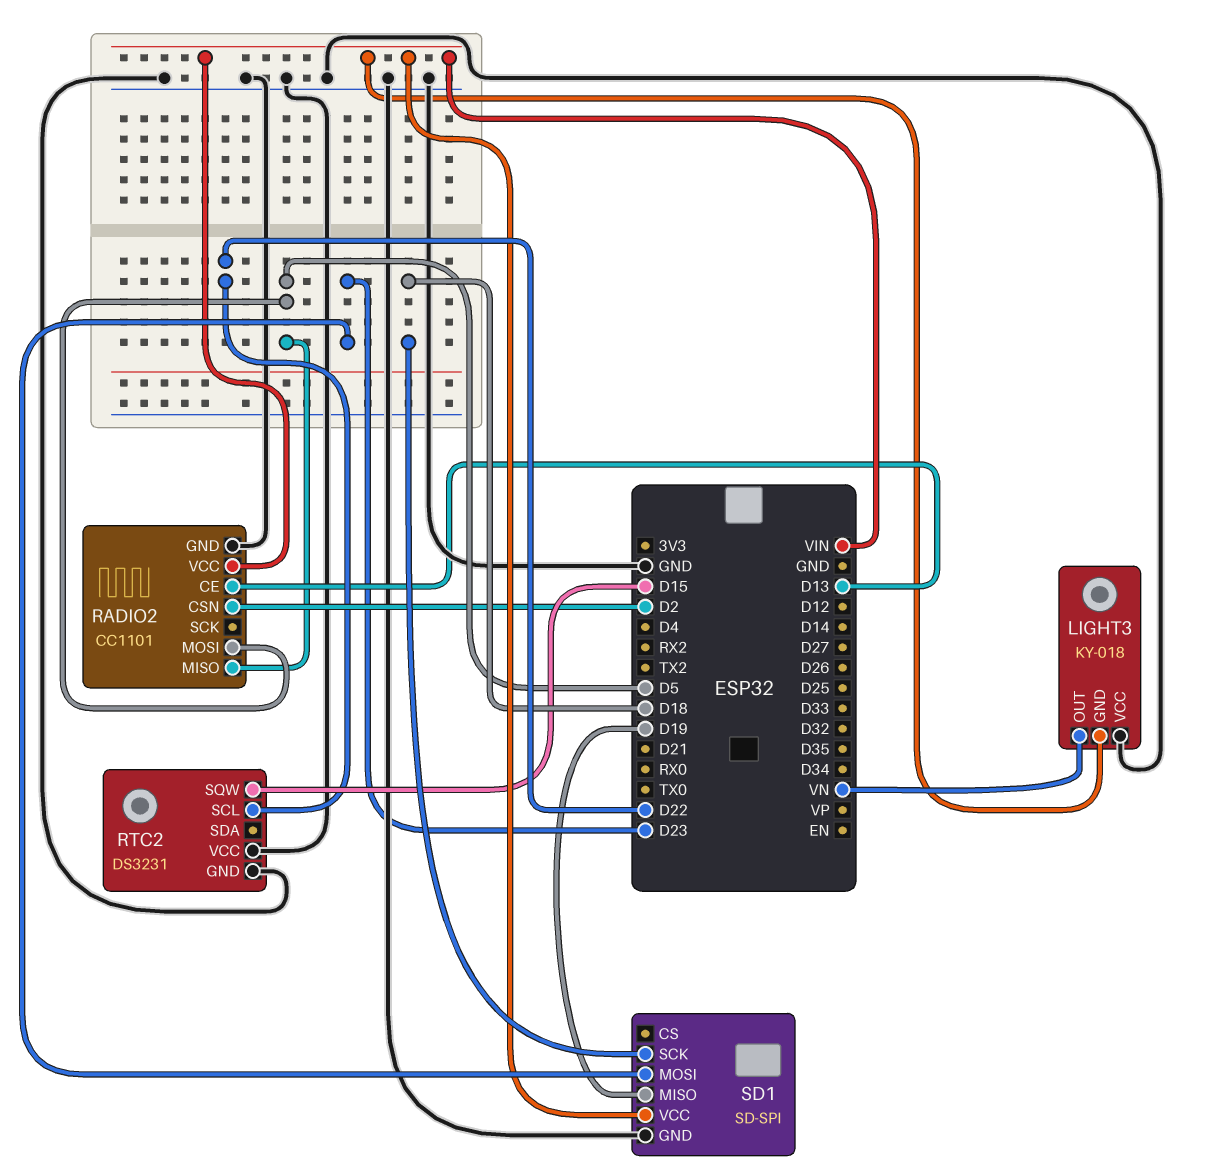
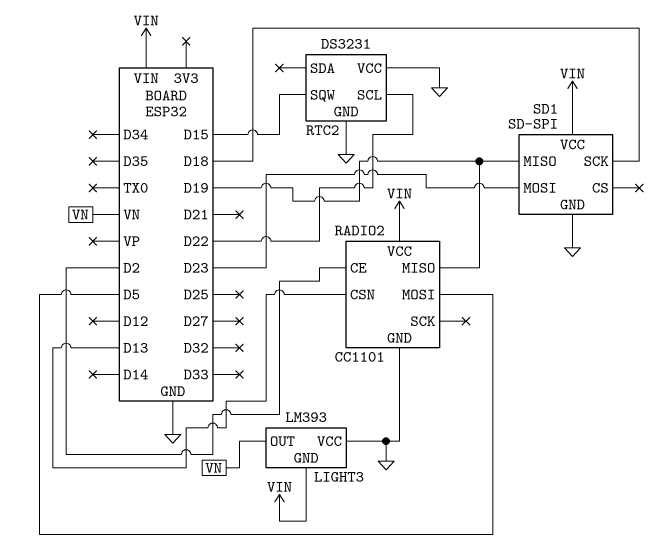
LIGHT3: KY-018 -> LM393
RADIO2 pin CE: D13 -> D2
RADIO2 pin CSN: D2 -> D13
RADIO2 pin MISO: D5 -> D19

